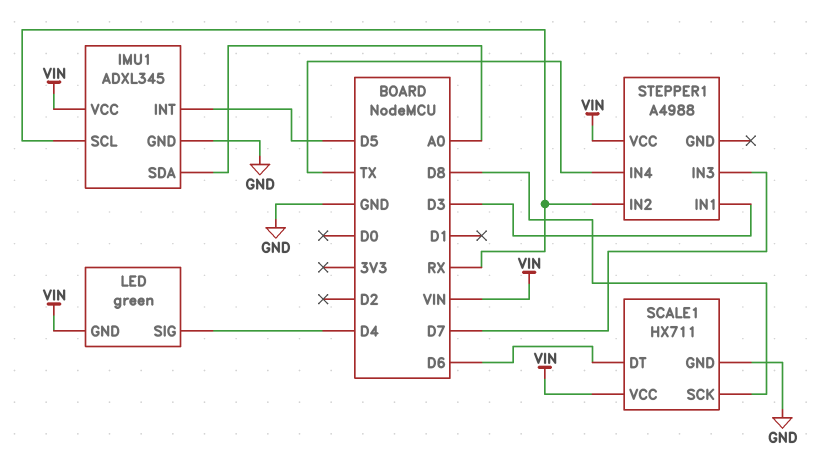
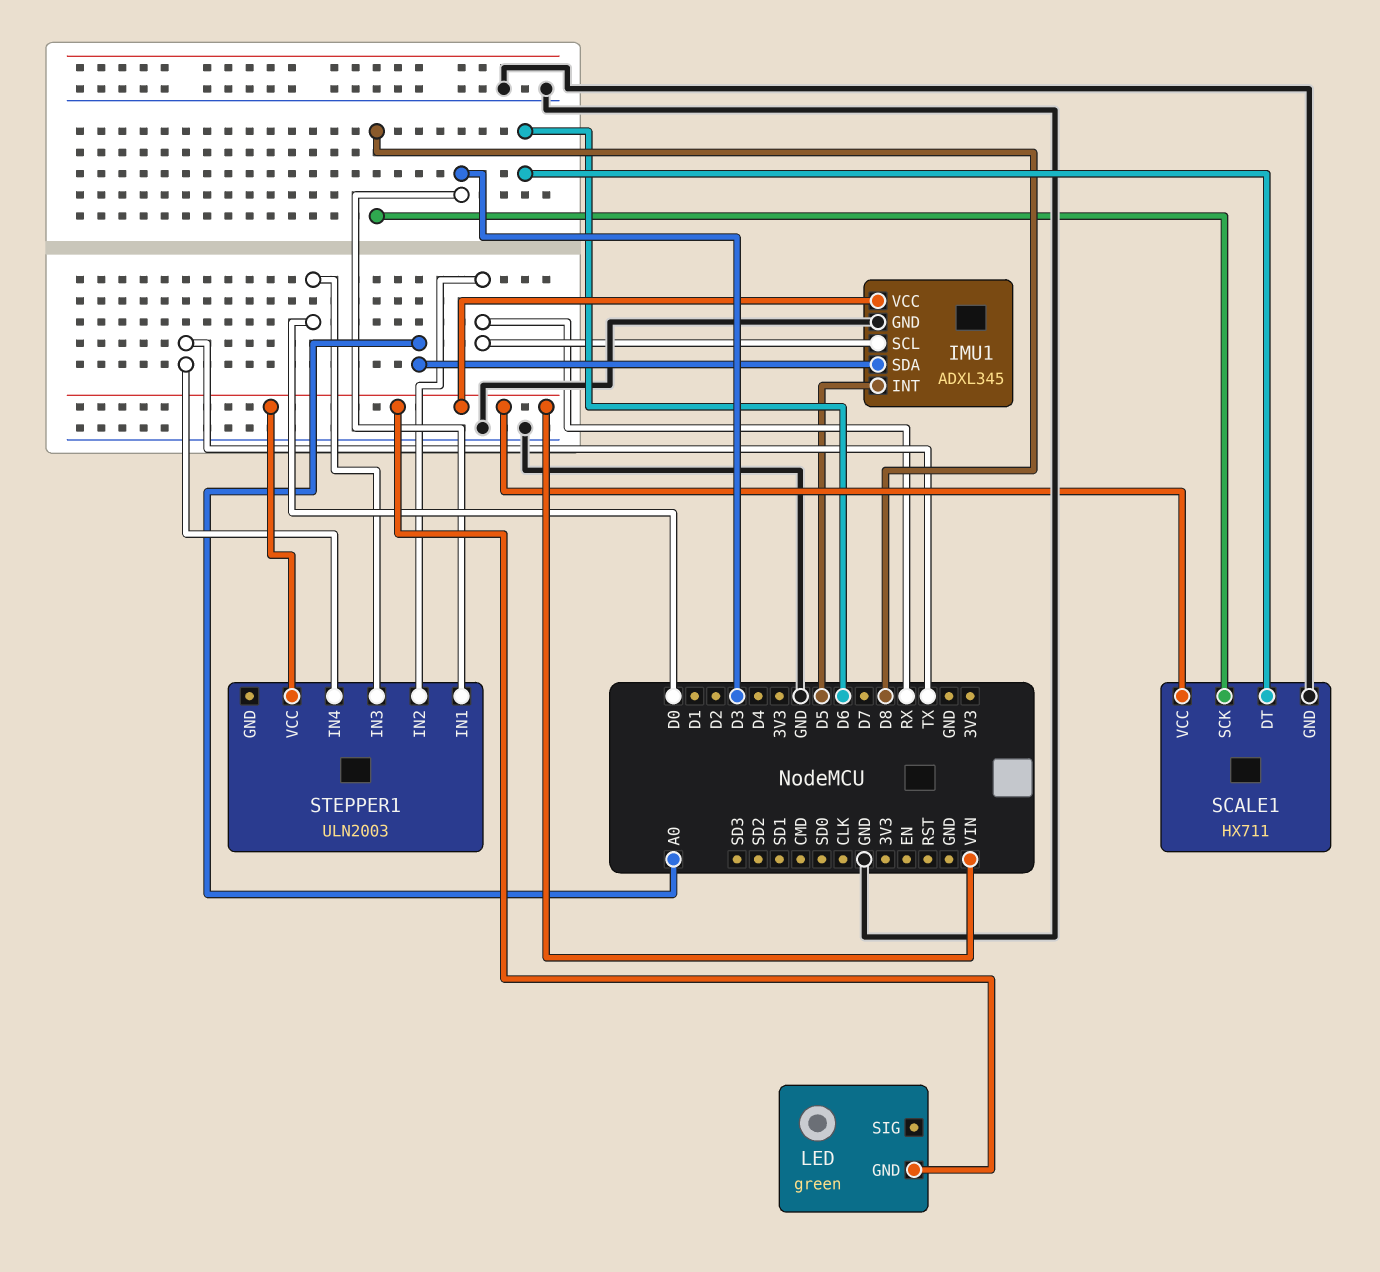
LED pin SIG: D4 -> none
STEPPER1: A4988 -> ULN2003
STEPPER1 pin IN3: D7 -> D0

